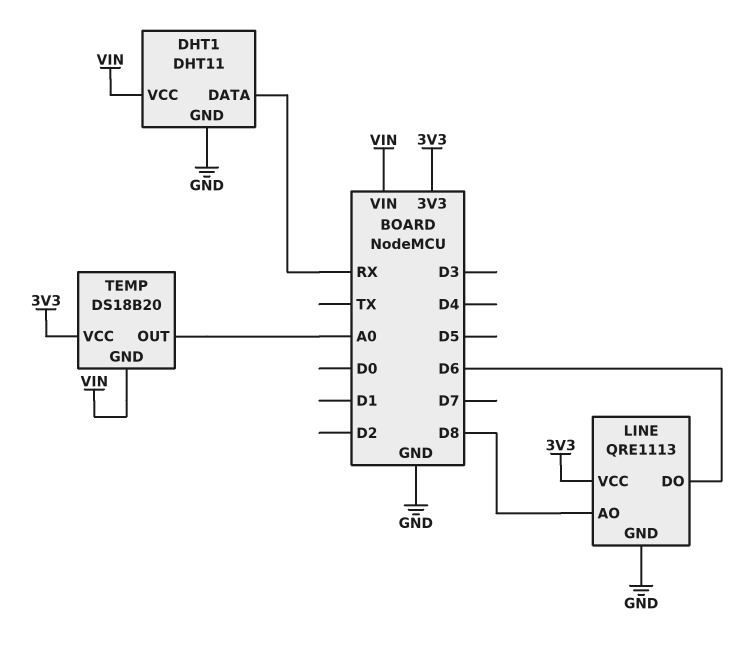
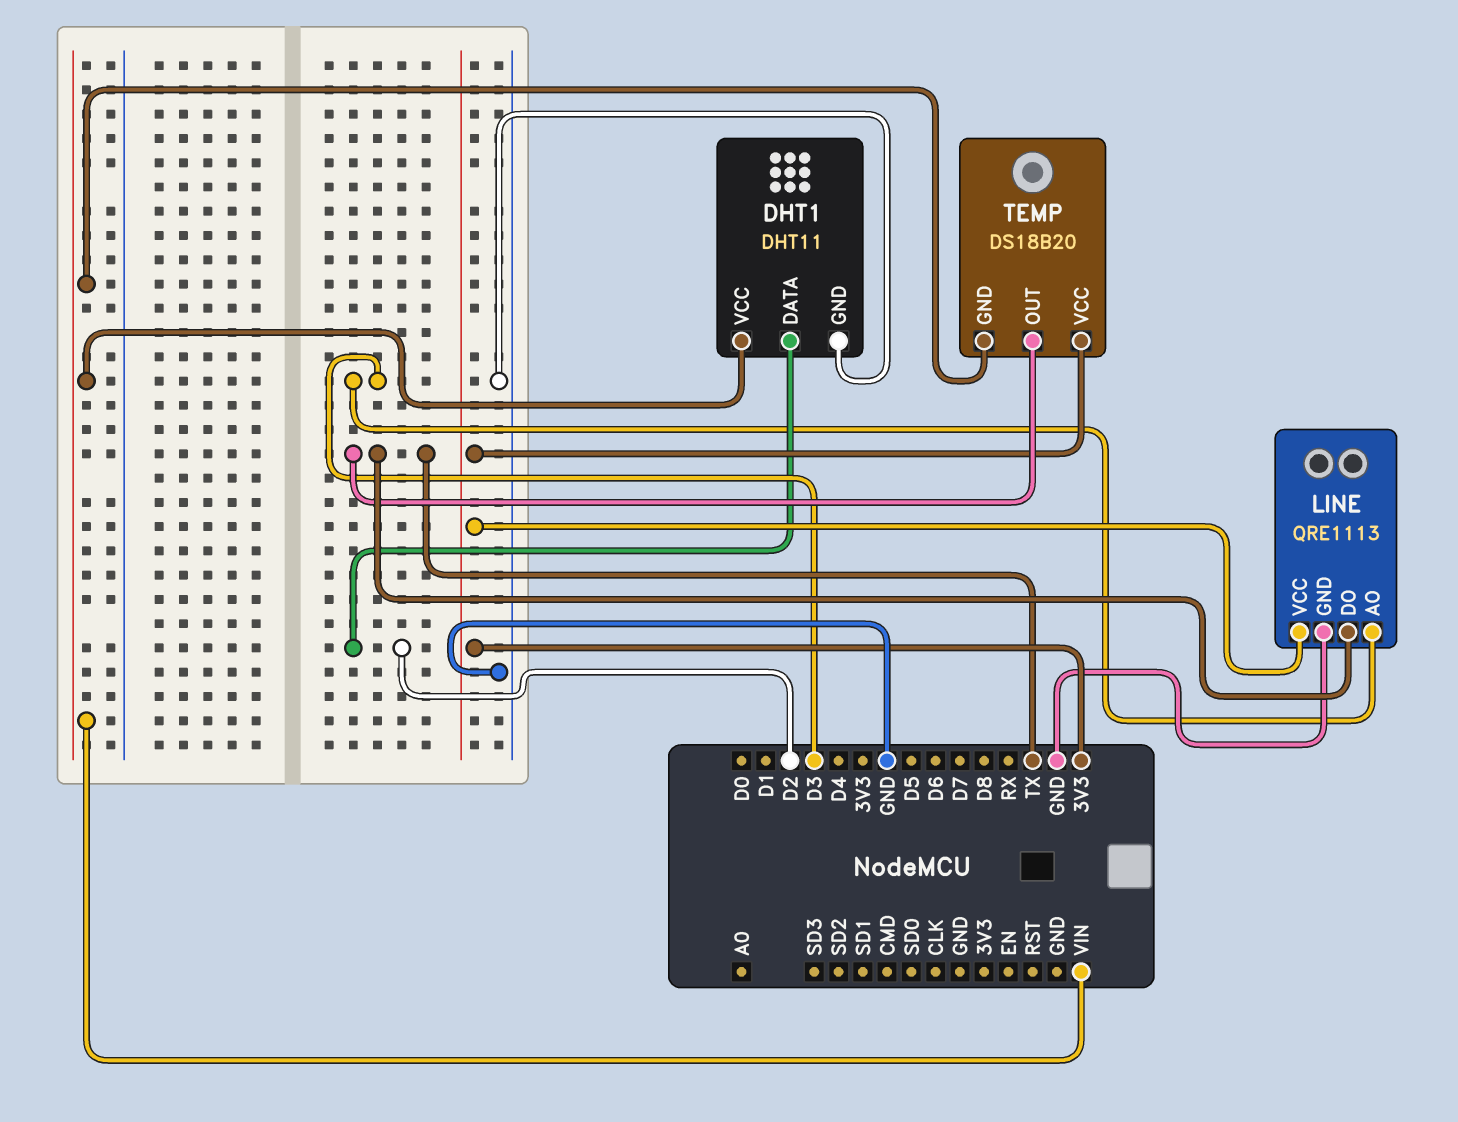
DHT1 pin DATA: RX -> D2
LINE pin AO: D8 -> D3
LINE pin DO: D6 -> TX
TEMP pin OUT: A0 -> TX

